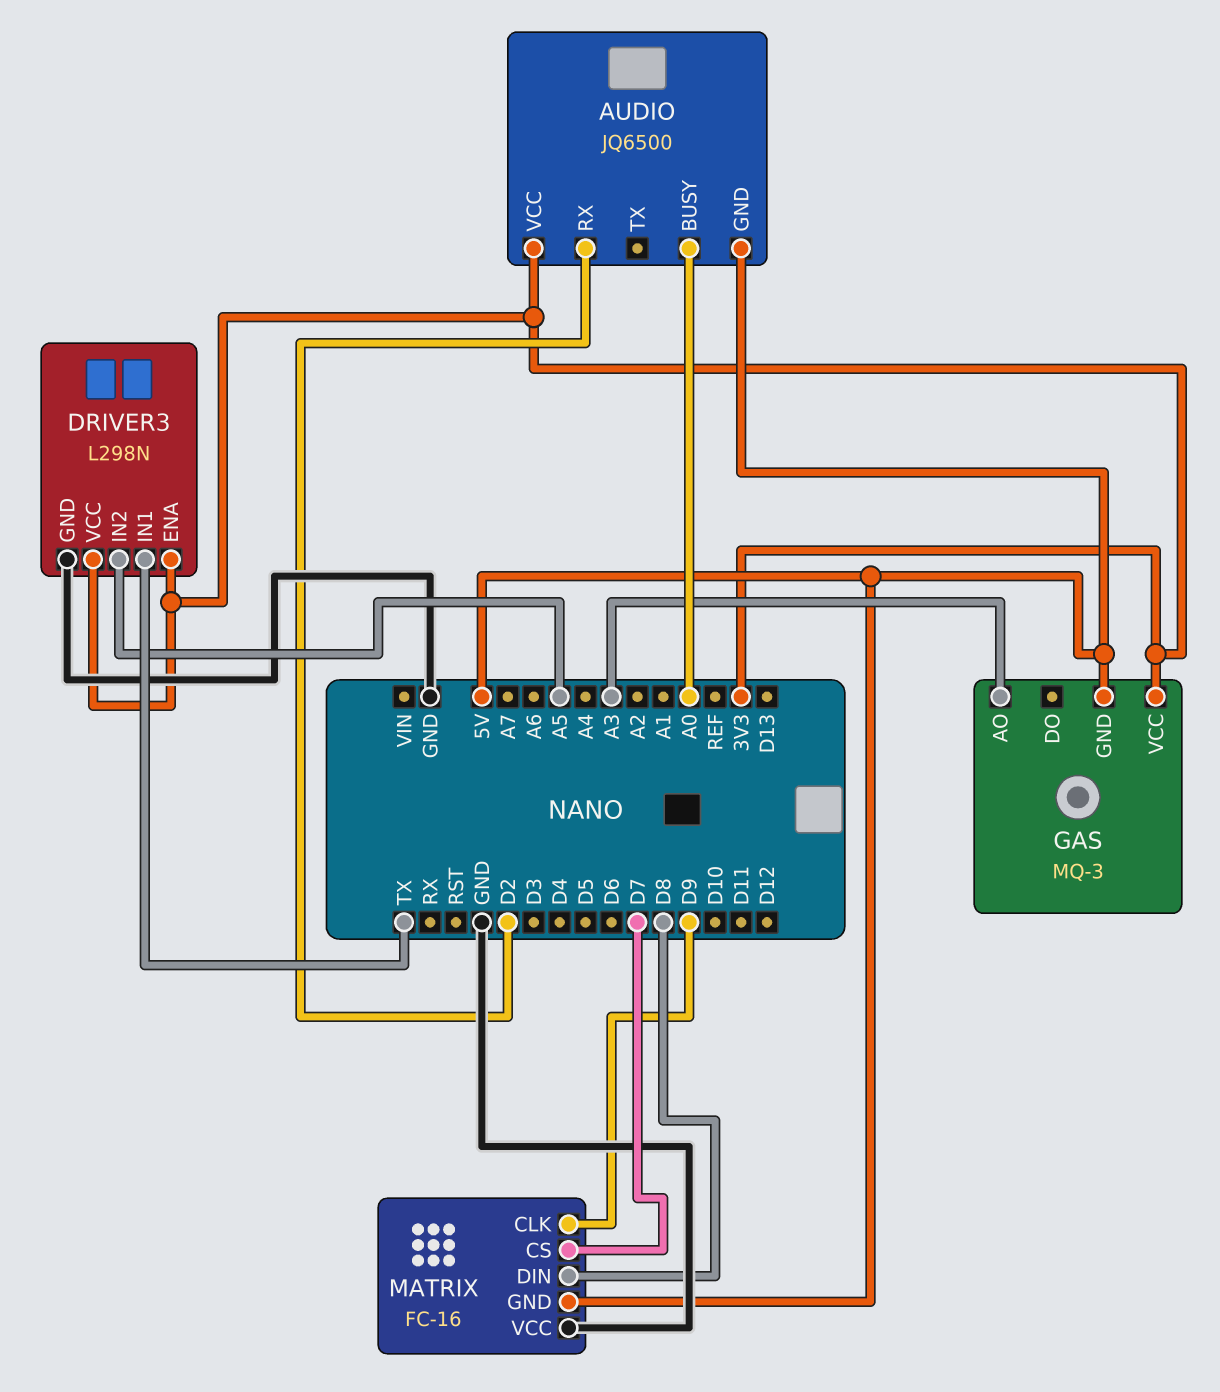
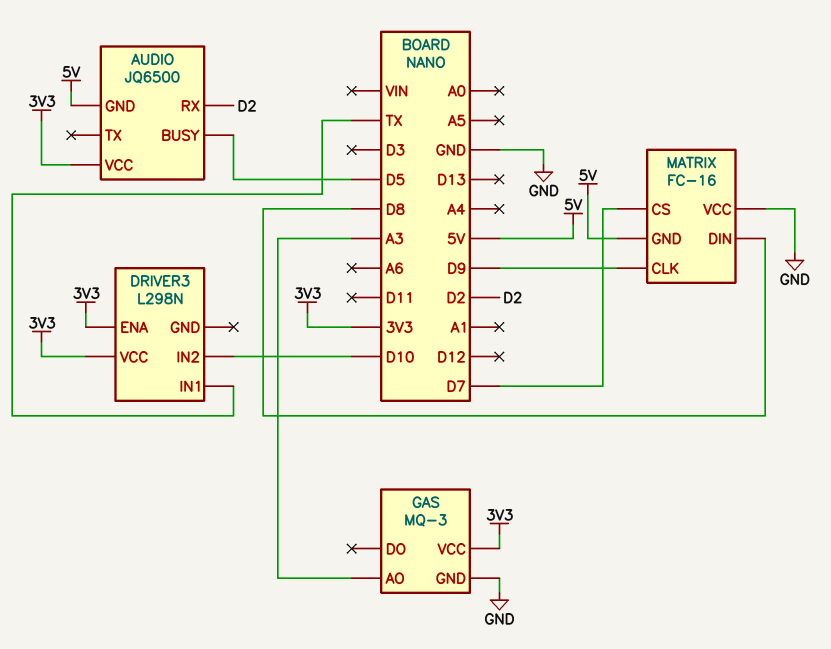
AUDIO pin BUSY: A0 -> D5
DRIVER3 pin GND: GND -> none
DRIVER3 pin IN2: A5 -> D10
GAS pin GND: 5V -> GND

